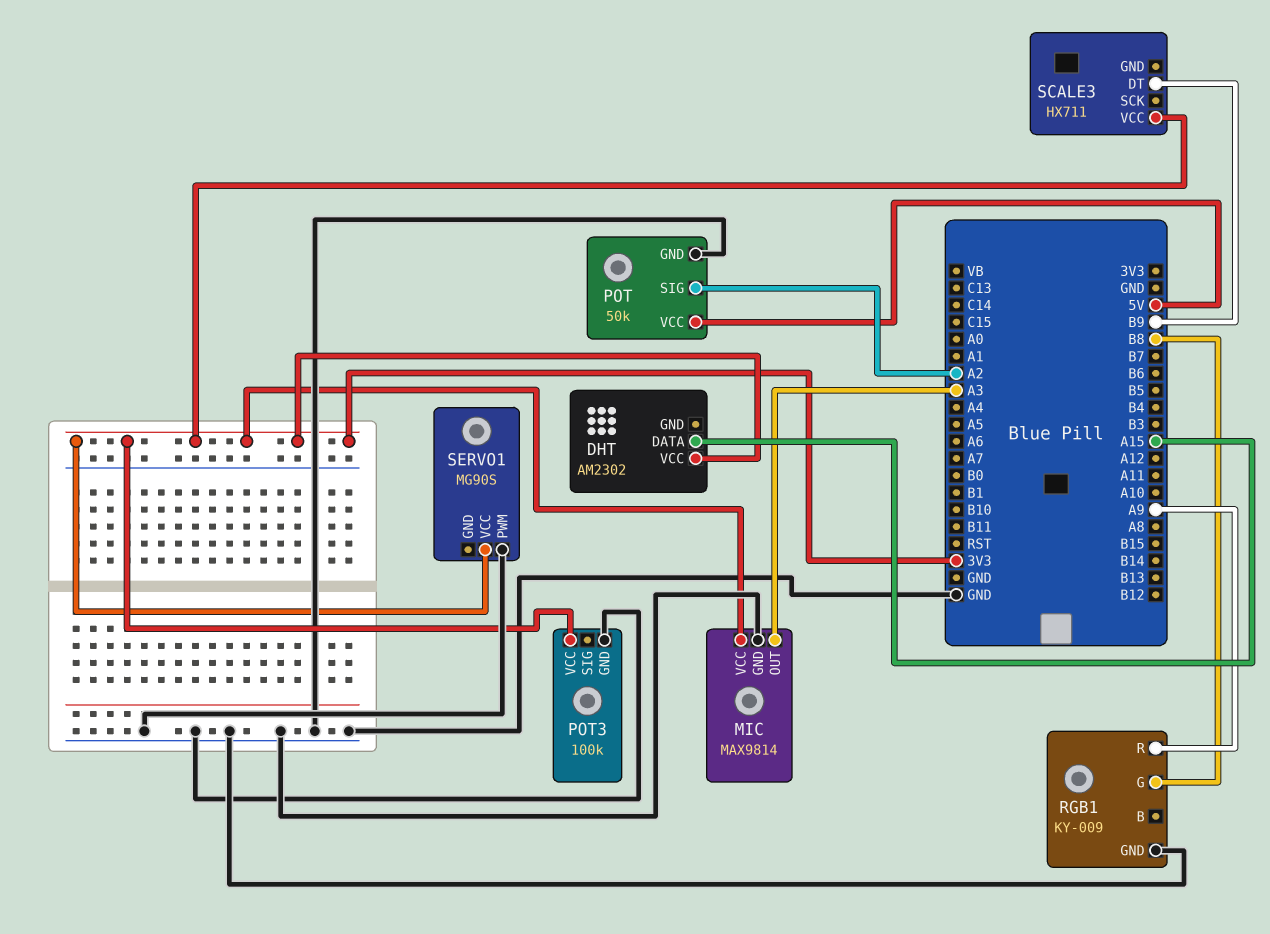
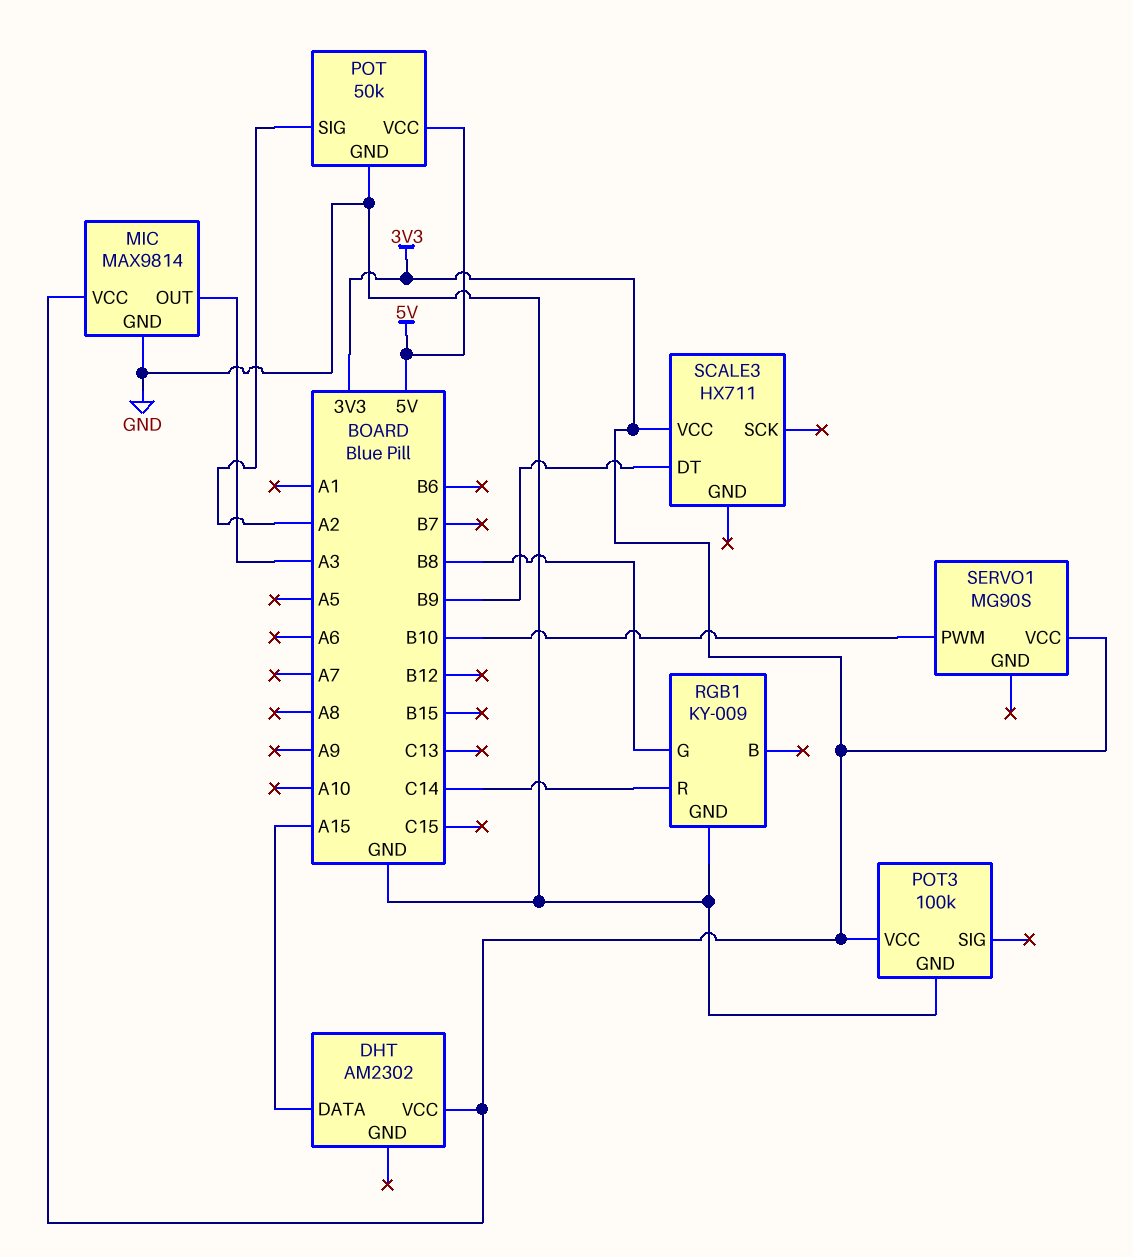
RGB1 pin R: A9 -> C14
SERVO1 pin PWM: GND -> B10

